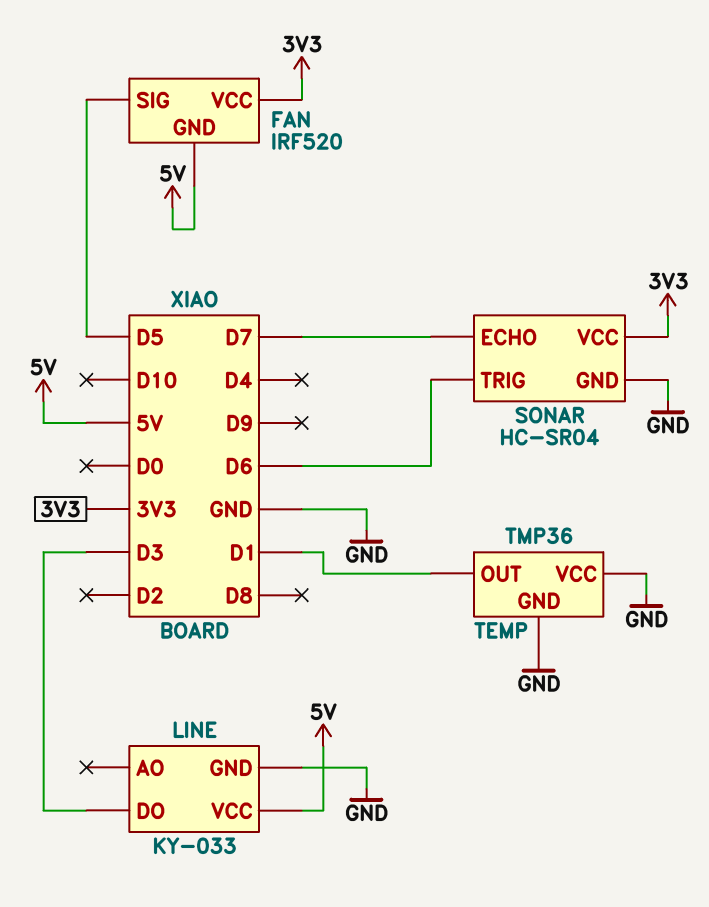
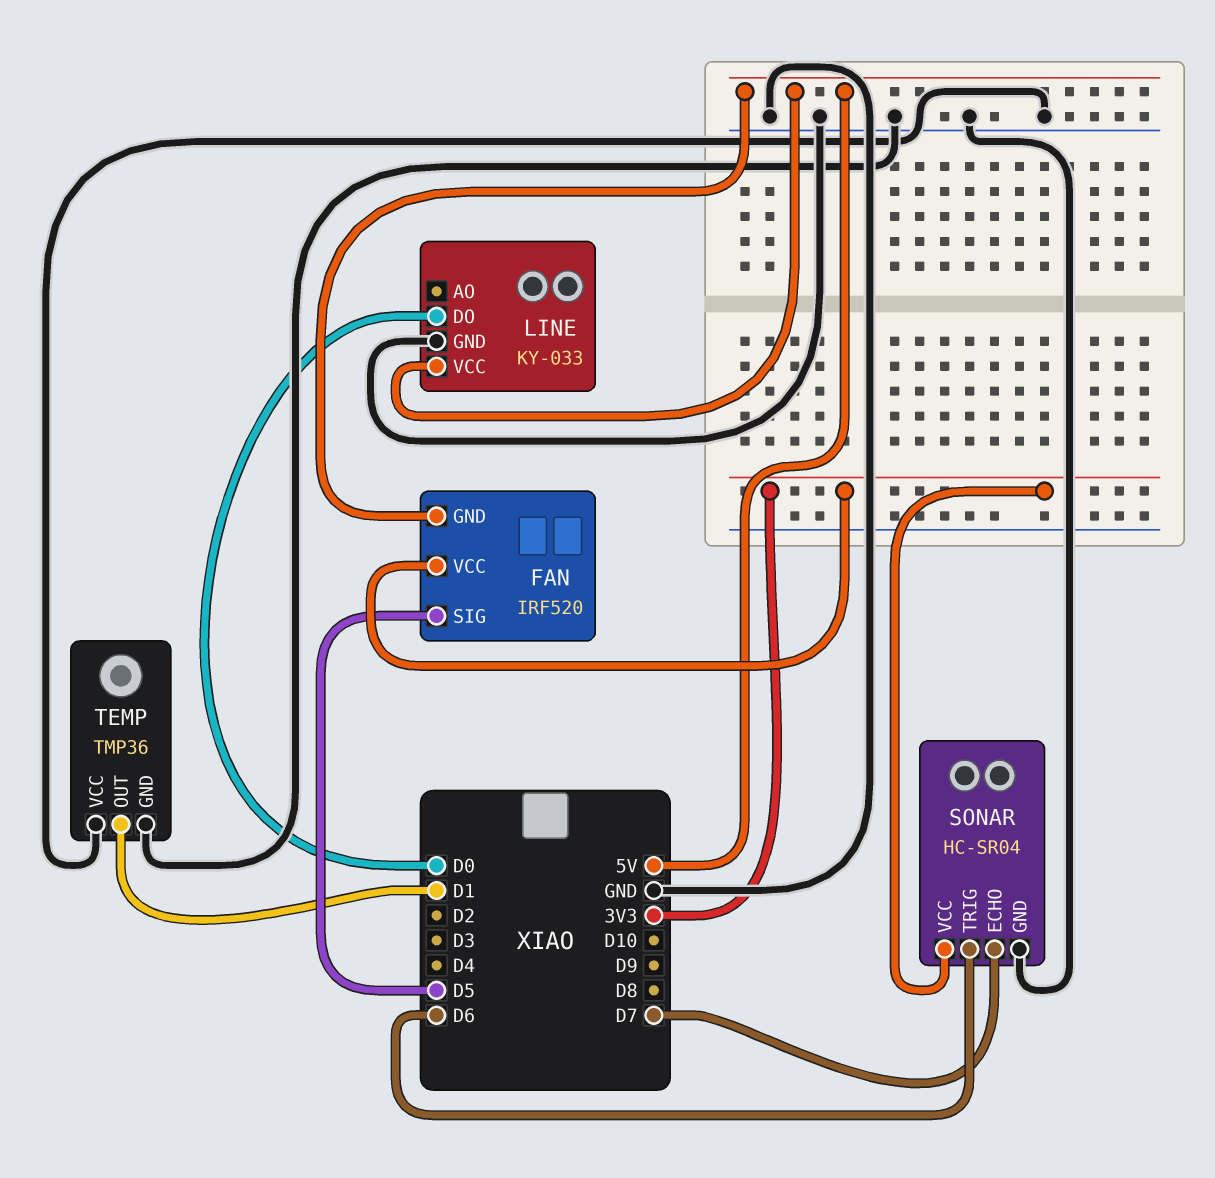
LINE pin DO: D3 -> D0

